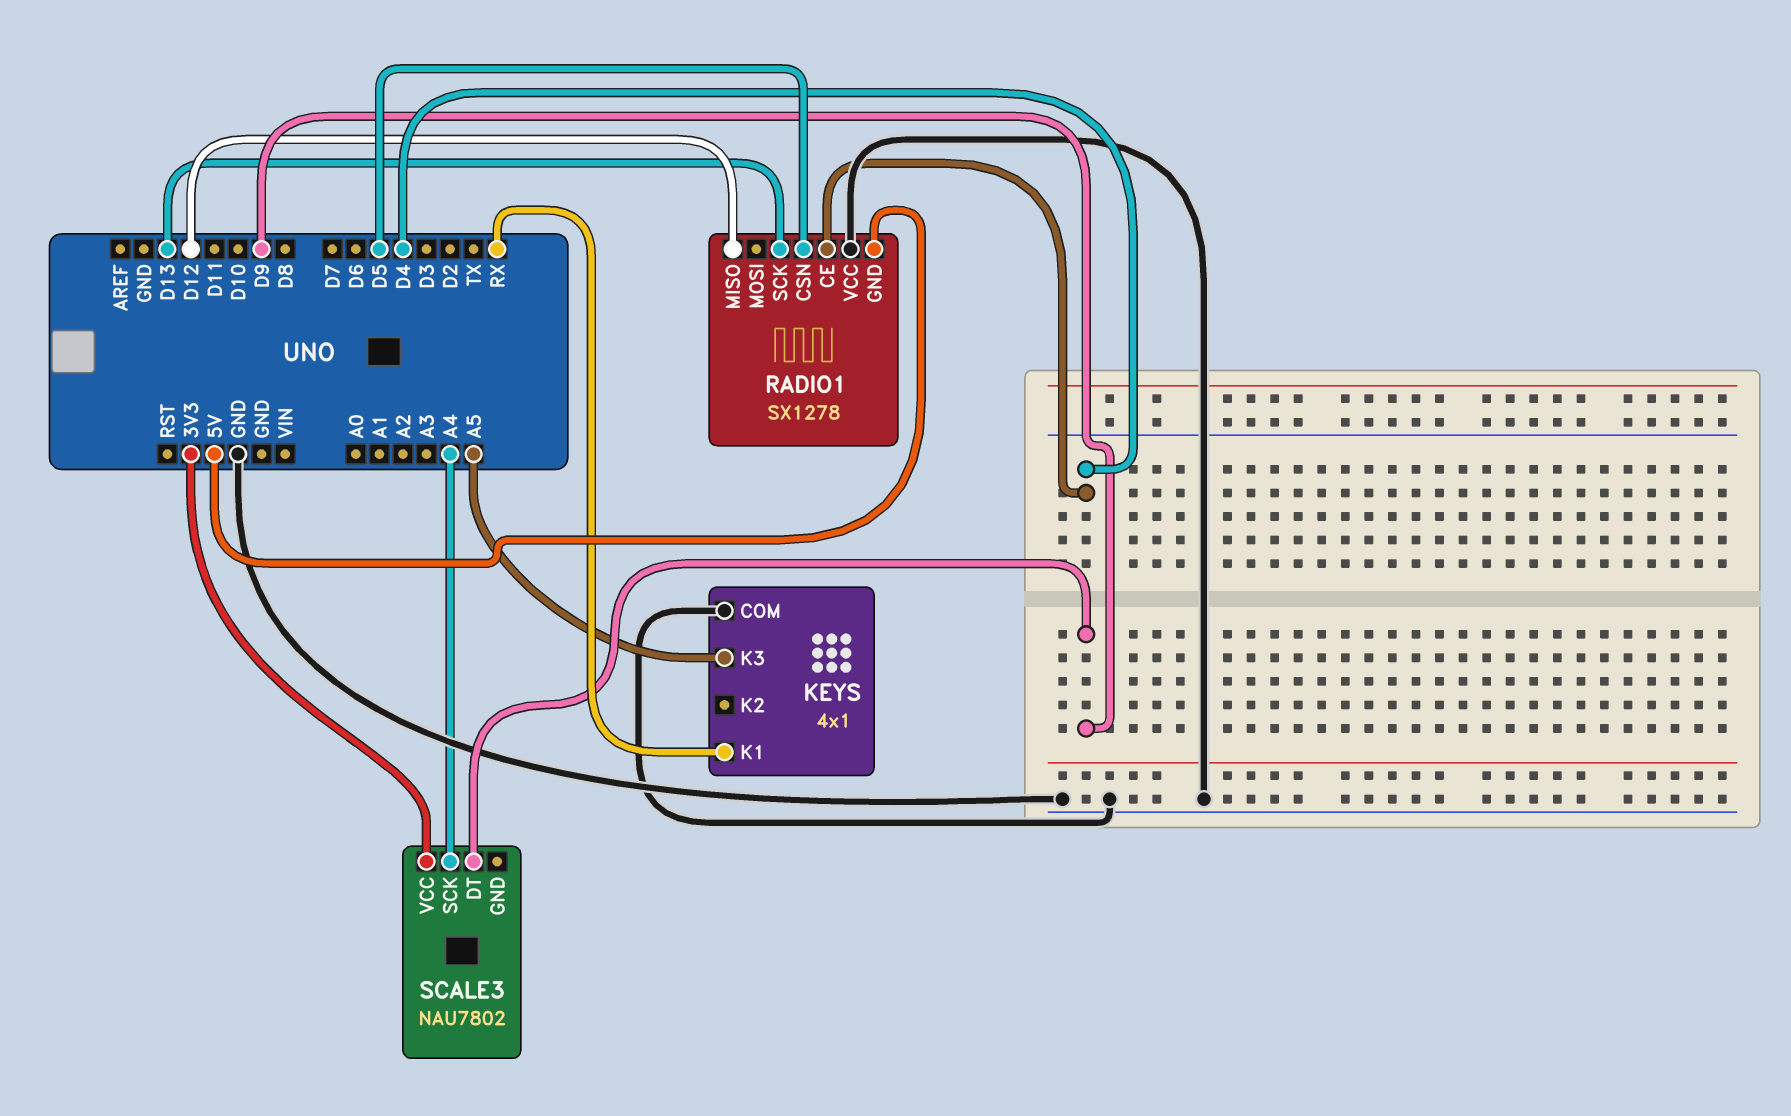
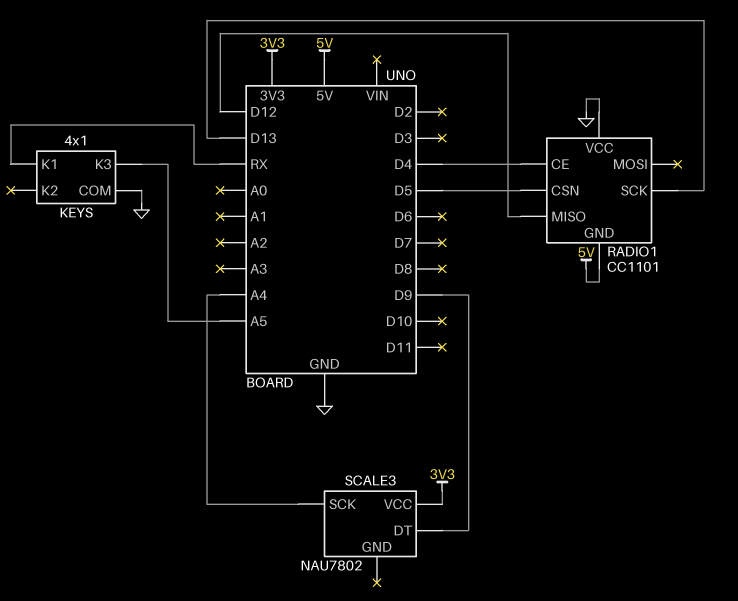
RADIO1: SX1278 -> CC1101

